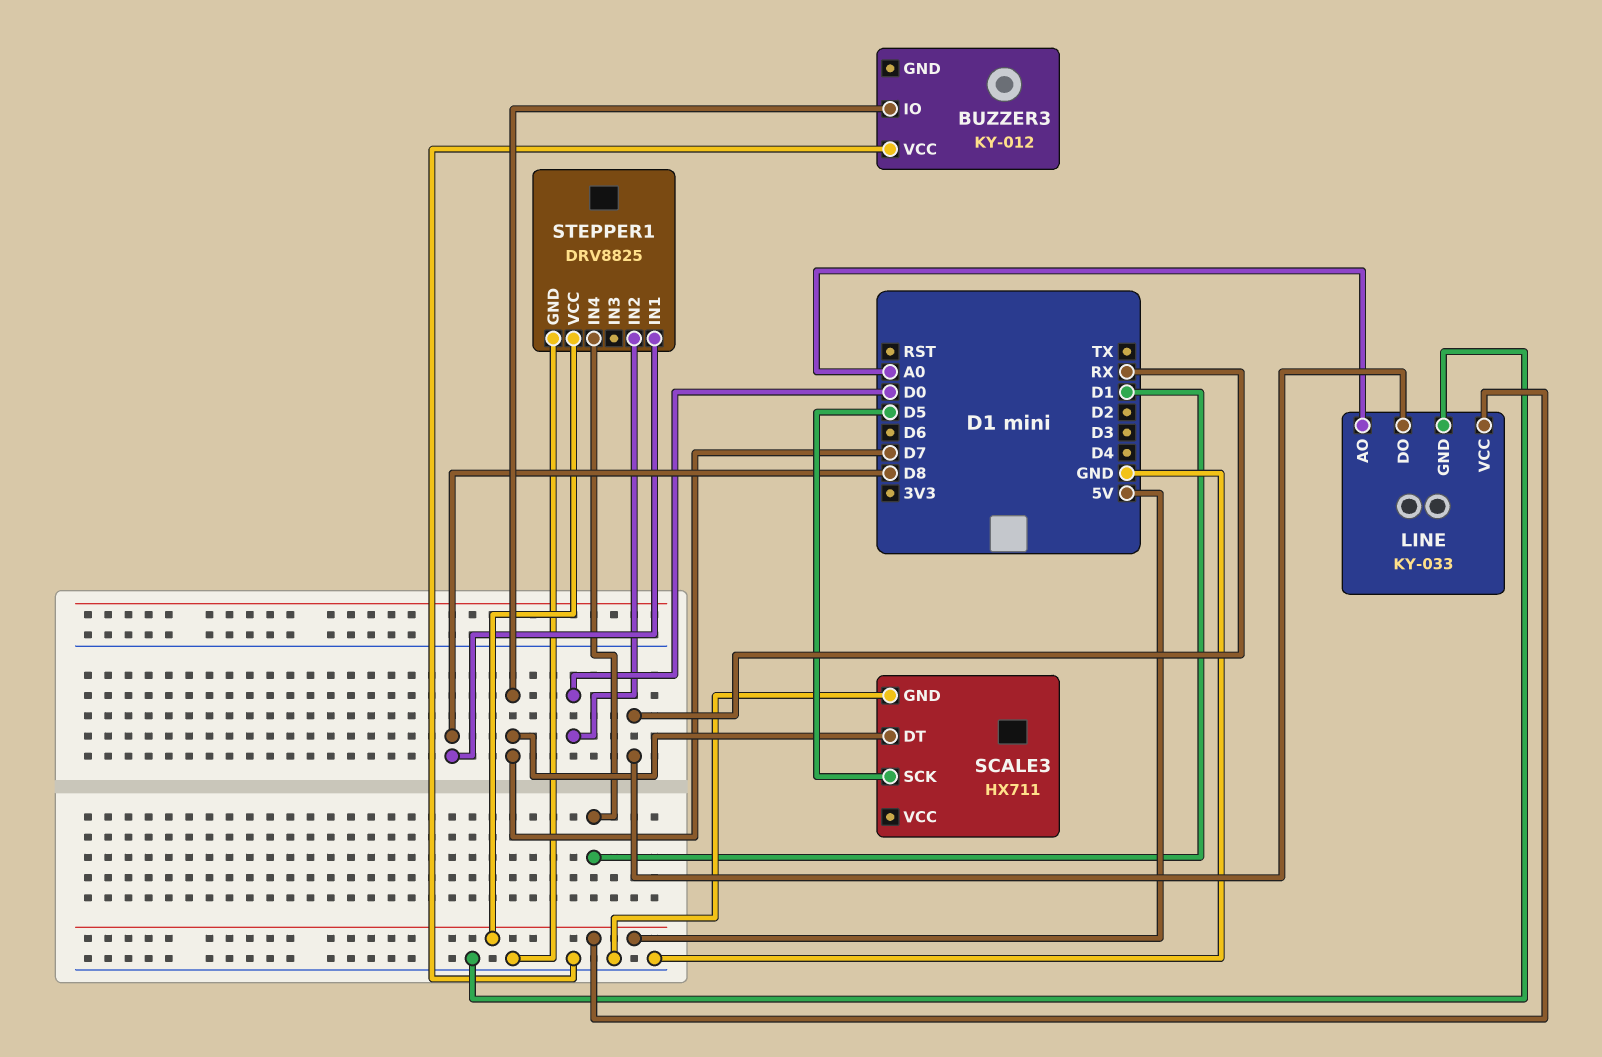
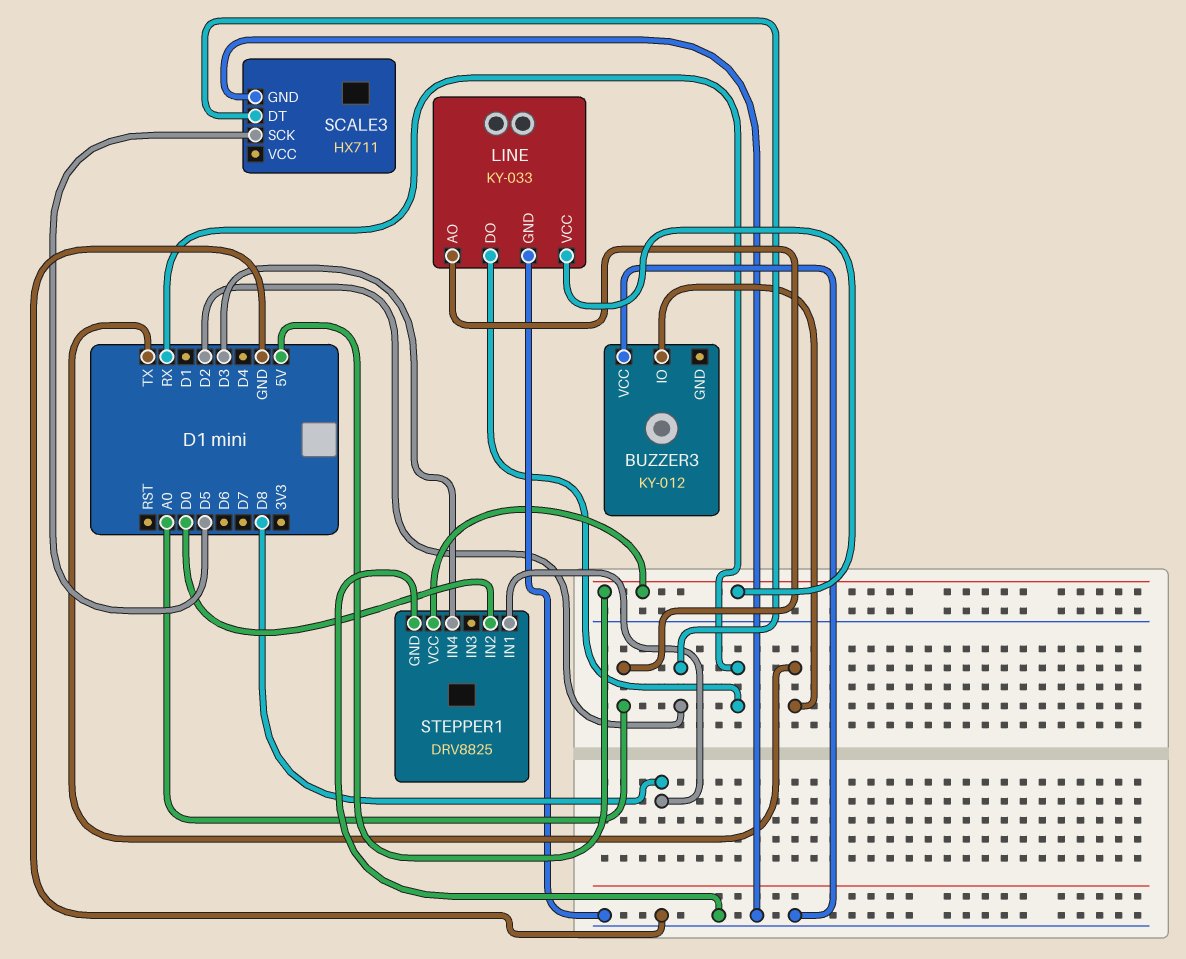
BUZZER3 pin IO: D7 -> TX
SCALE3 pin DT: D7 -> D2
STEPPER1 pin IN4: D1 -> D3

